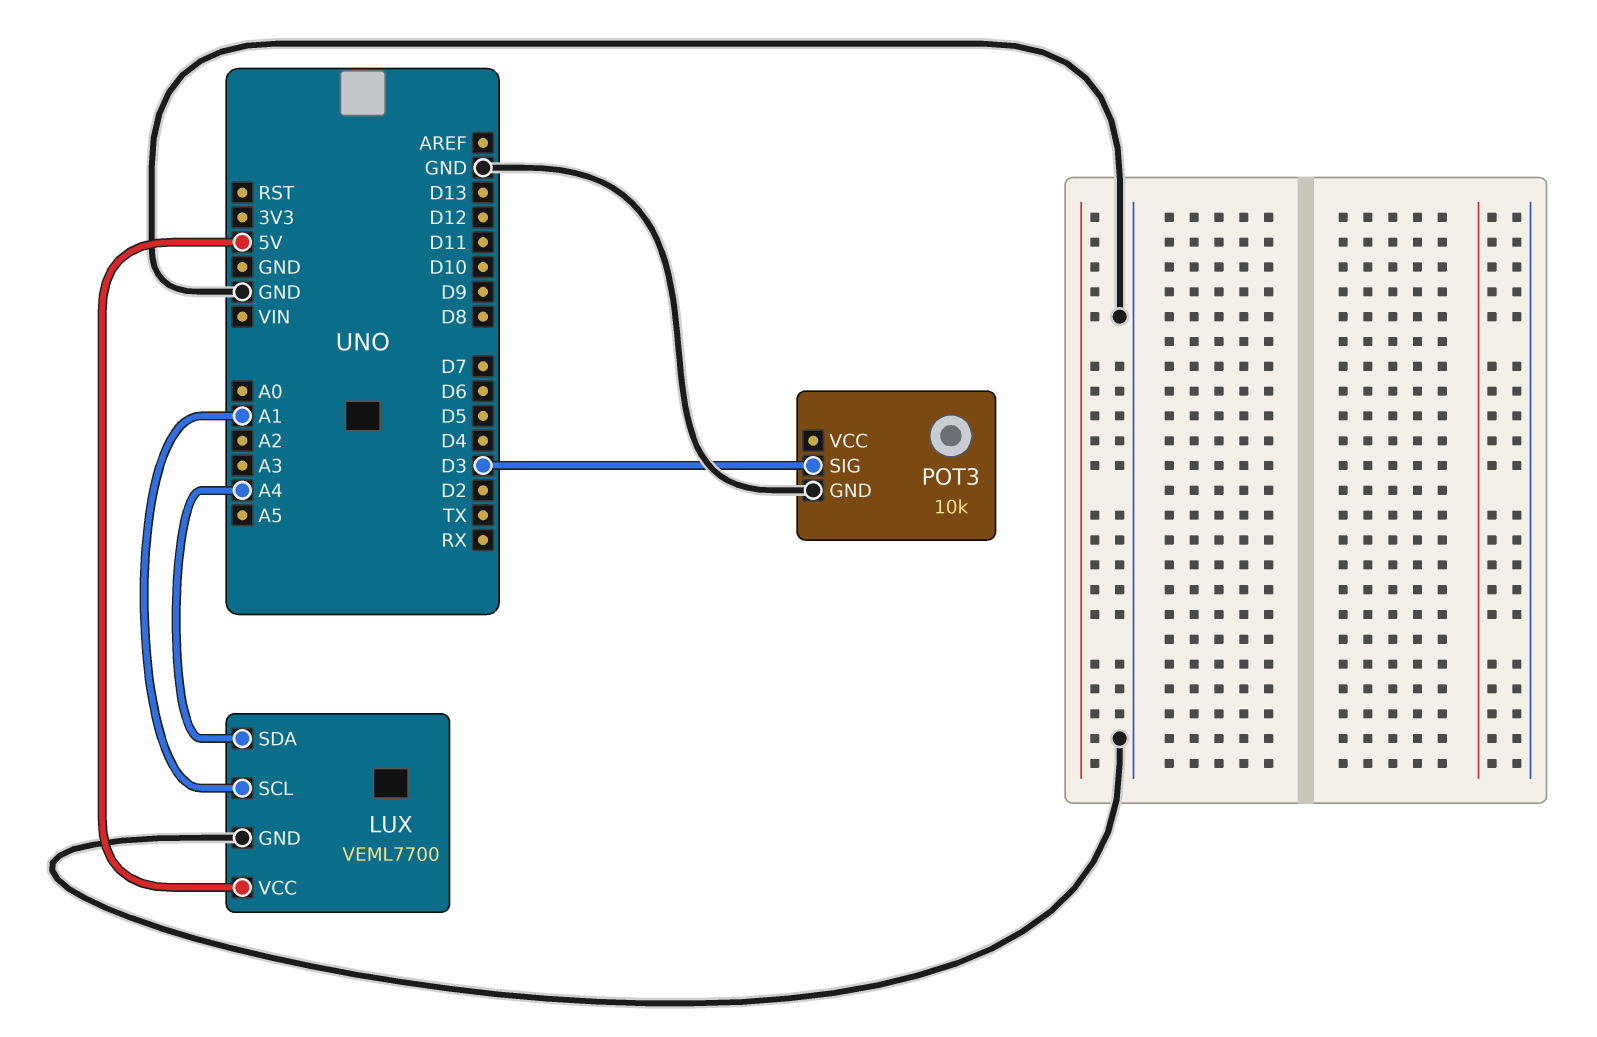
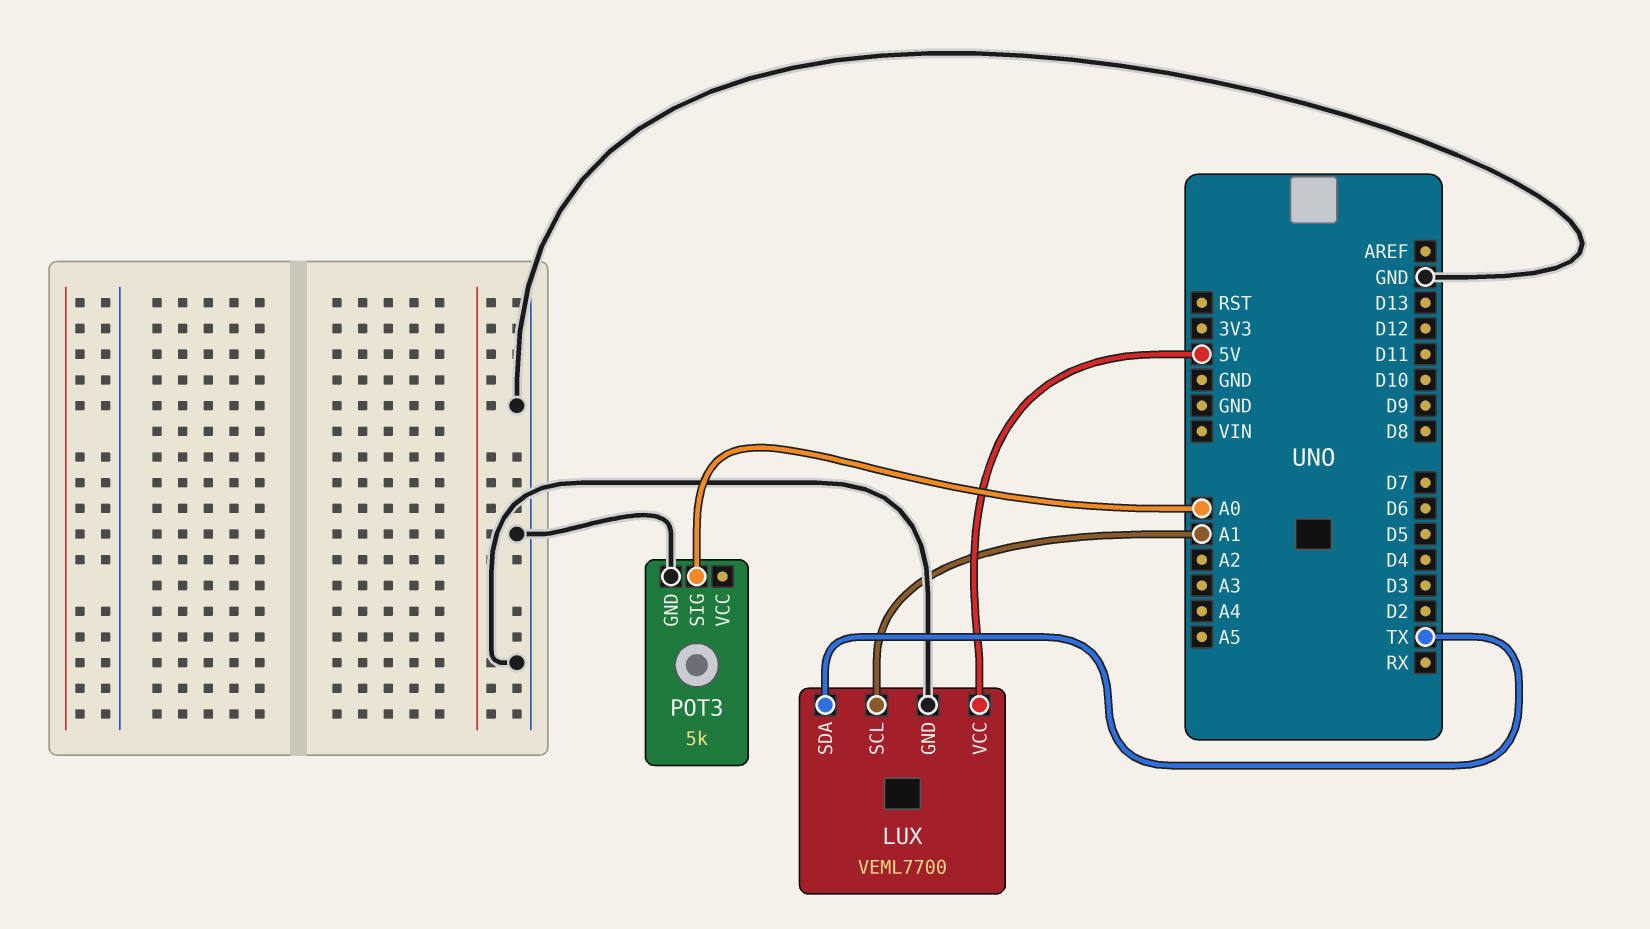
LUX pin SDA: A4 -> TX
POT3: 10k -> 5k
POT3 pin SIG: D3 -> A0

